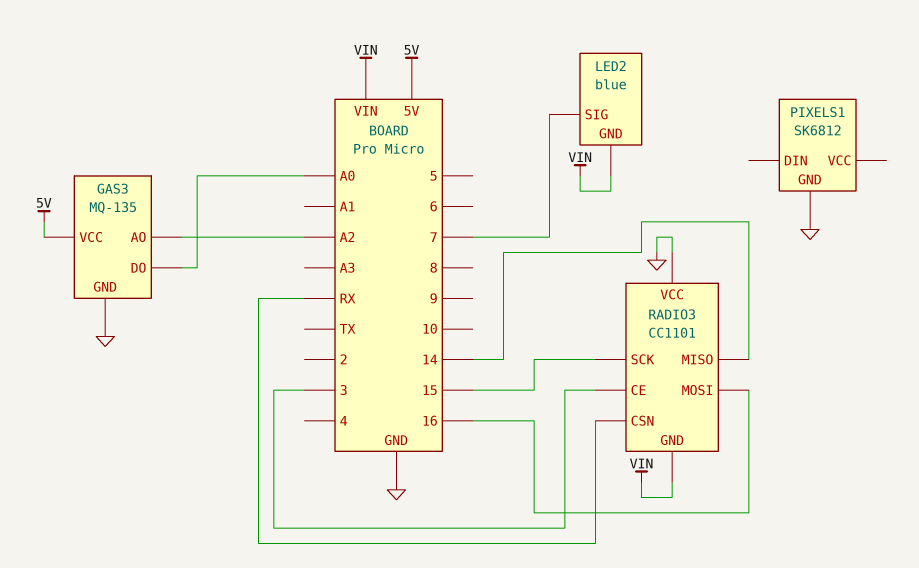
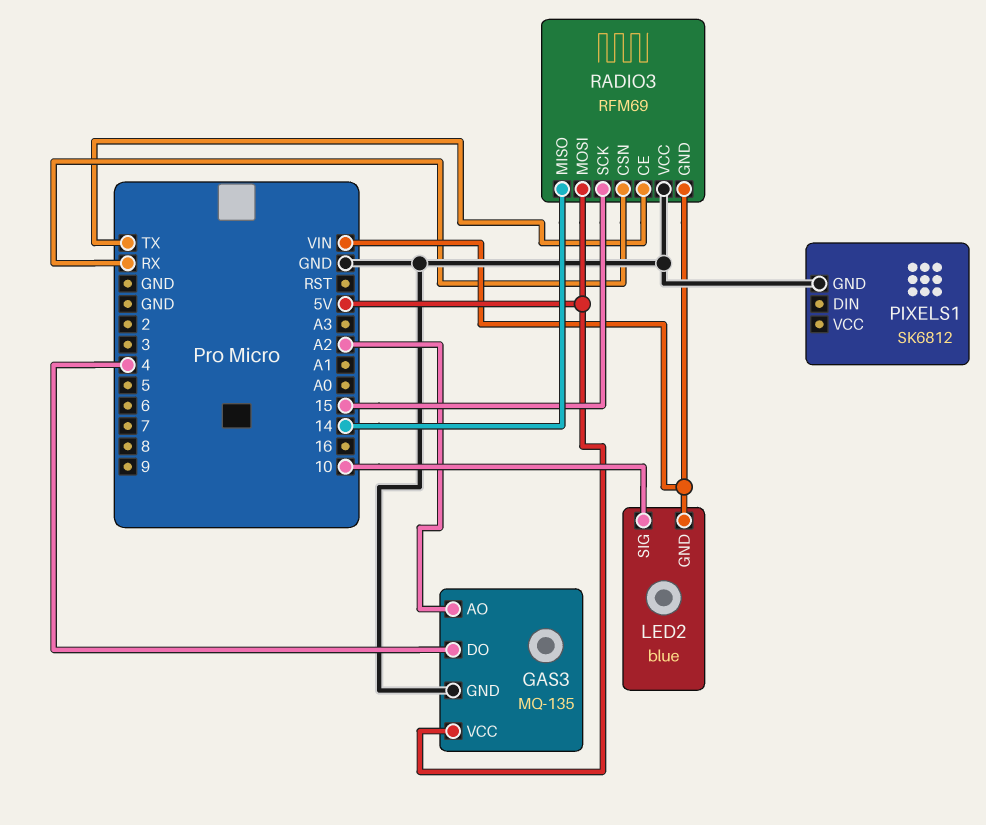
GAS3 pin DO: A0 -> 4
LED2 pin SIG: 7 -> 10
RADIO3: CC1101 -> RFM69
RADIO3 pin CE: 3 -> TX
RADIO3 pin MOSI: 16 -> 5V

